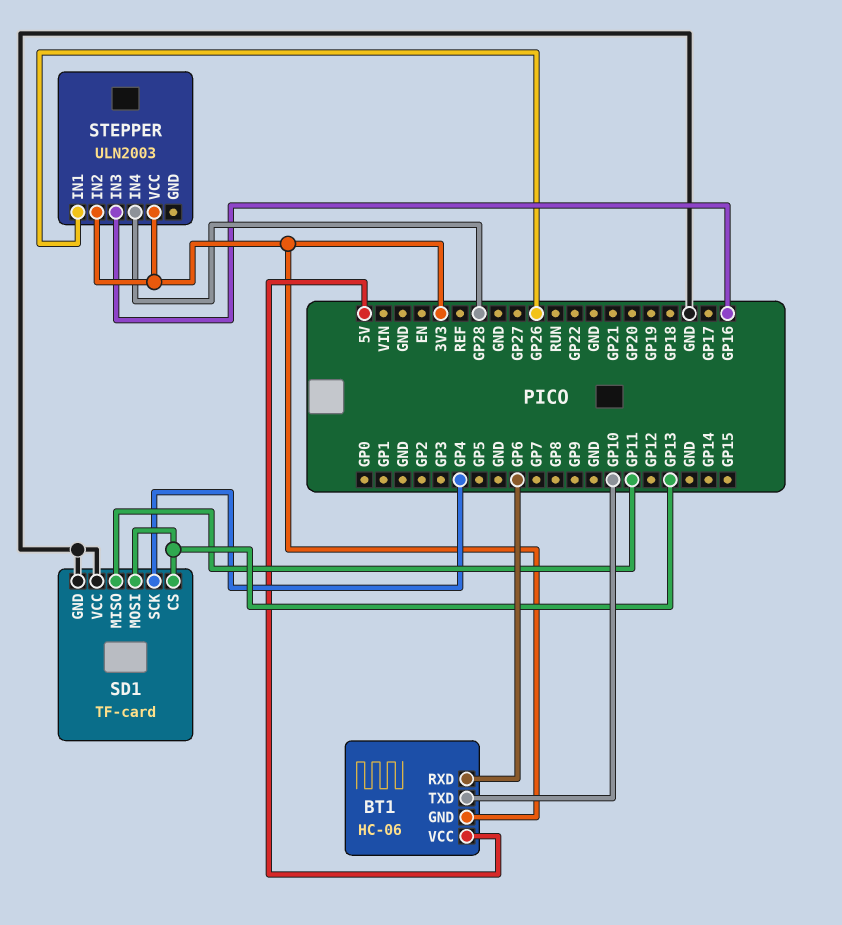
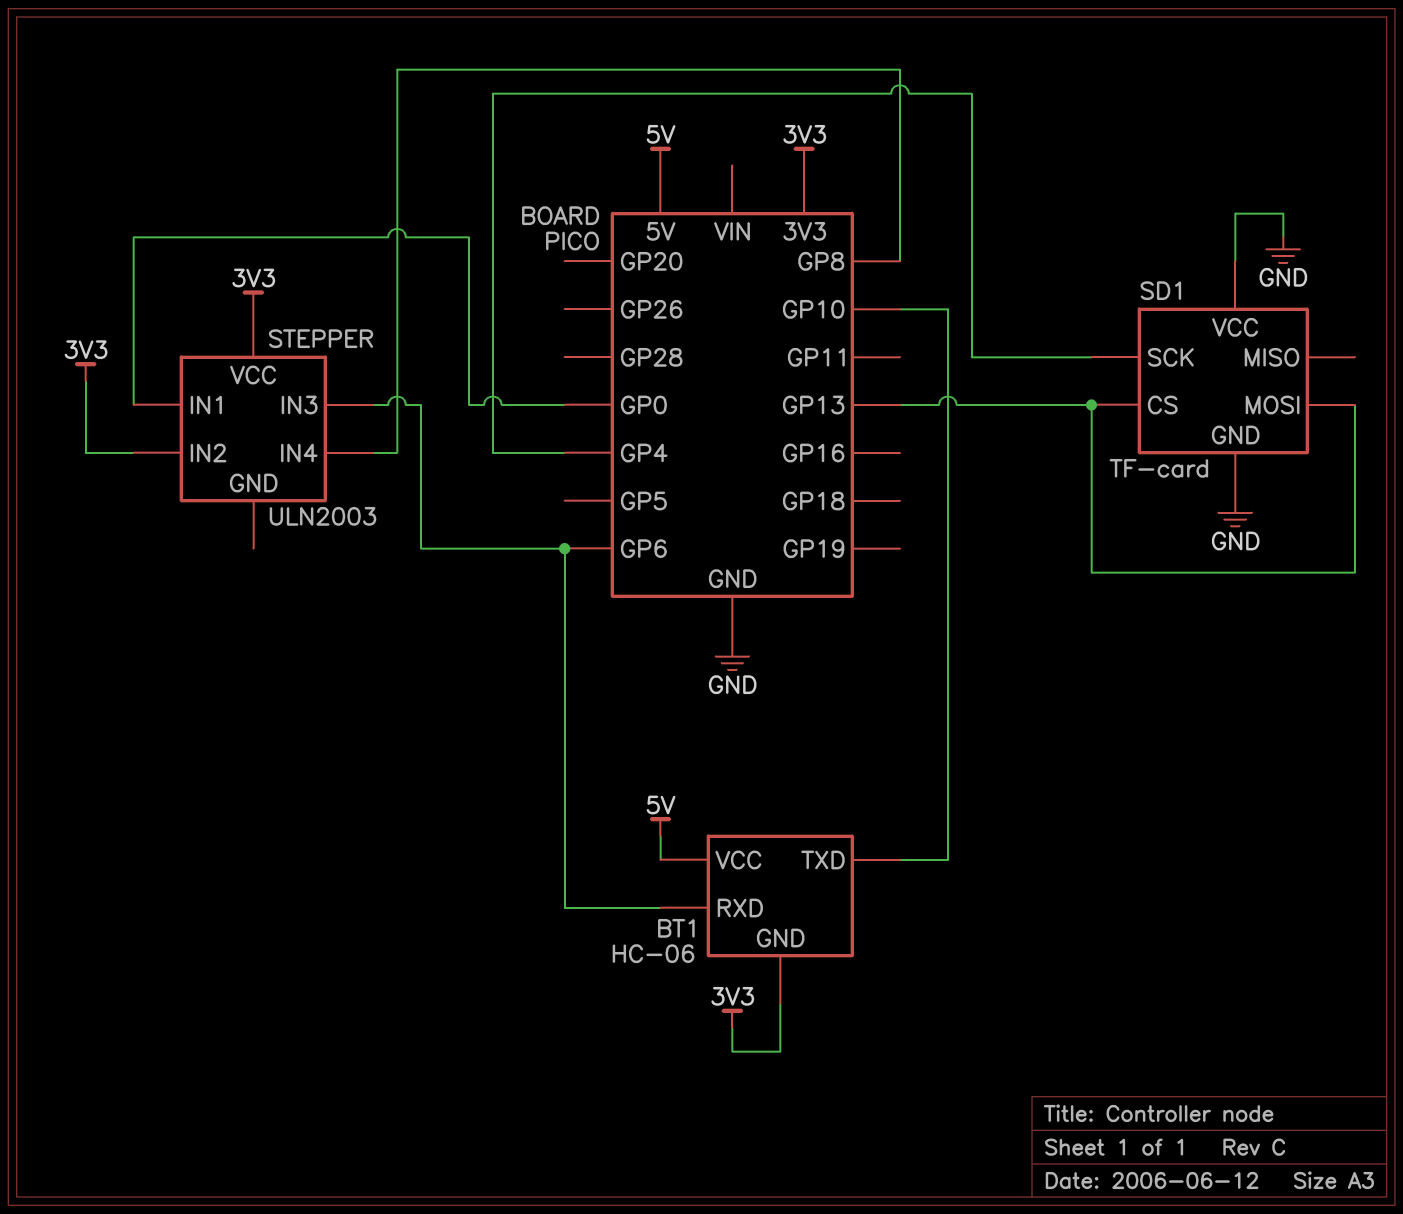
SD1 pin MISO: GP11 -> none
STEPPER pin IN1: GP26 -> GP0
STEPPER pin IN3: GP16 -> GP6
STEPPER pin IN4: GP28 -> GP8

